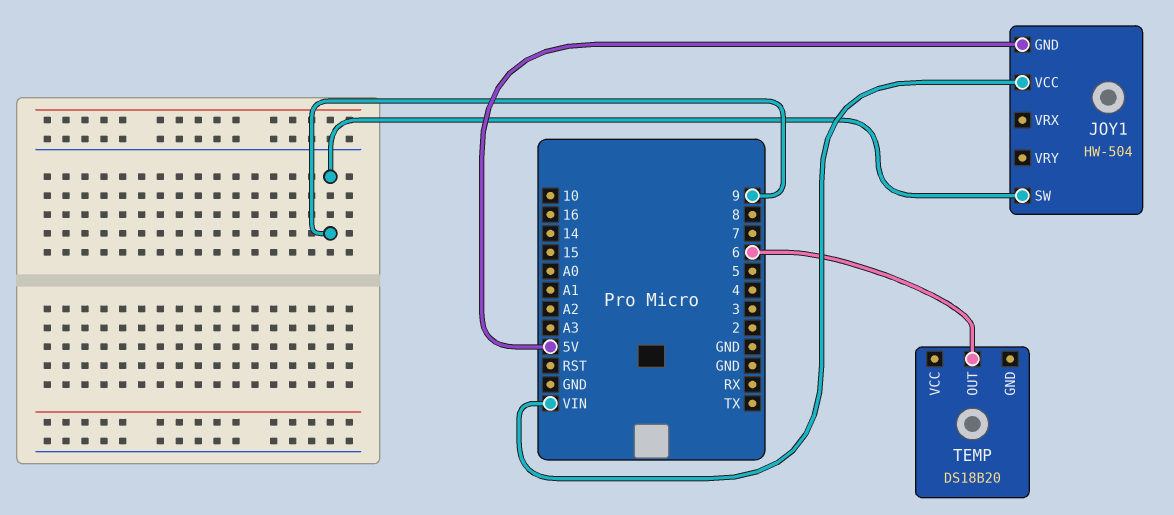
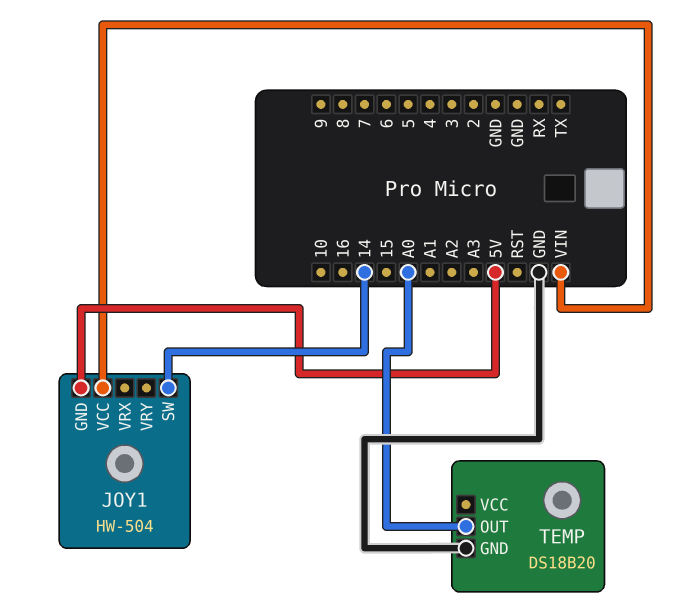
JOY1 pin SW: 9 -> 14
TEMP pin GND: none -> GND
TEMP pin OUT: 6 -> A0

